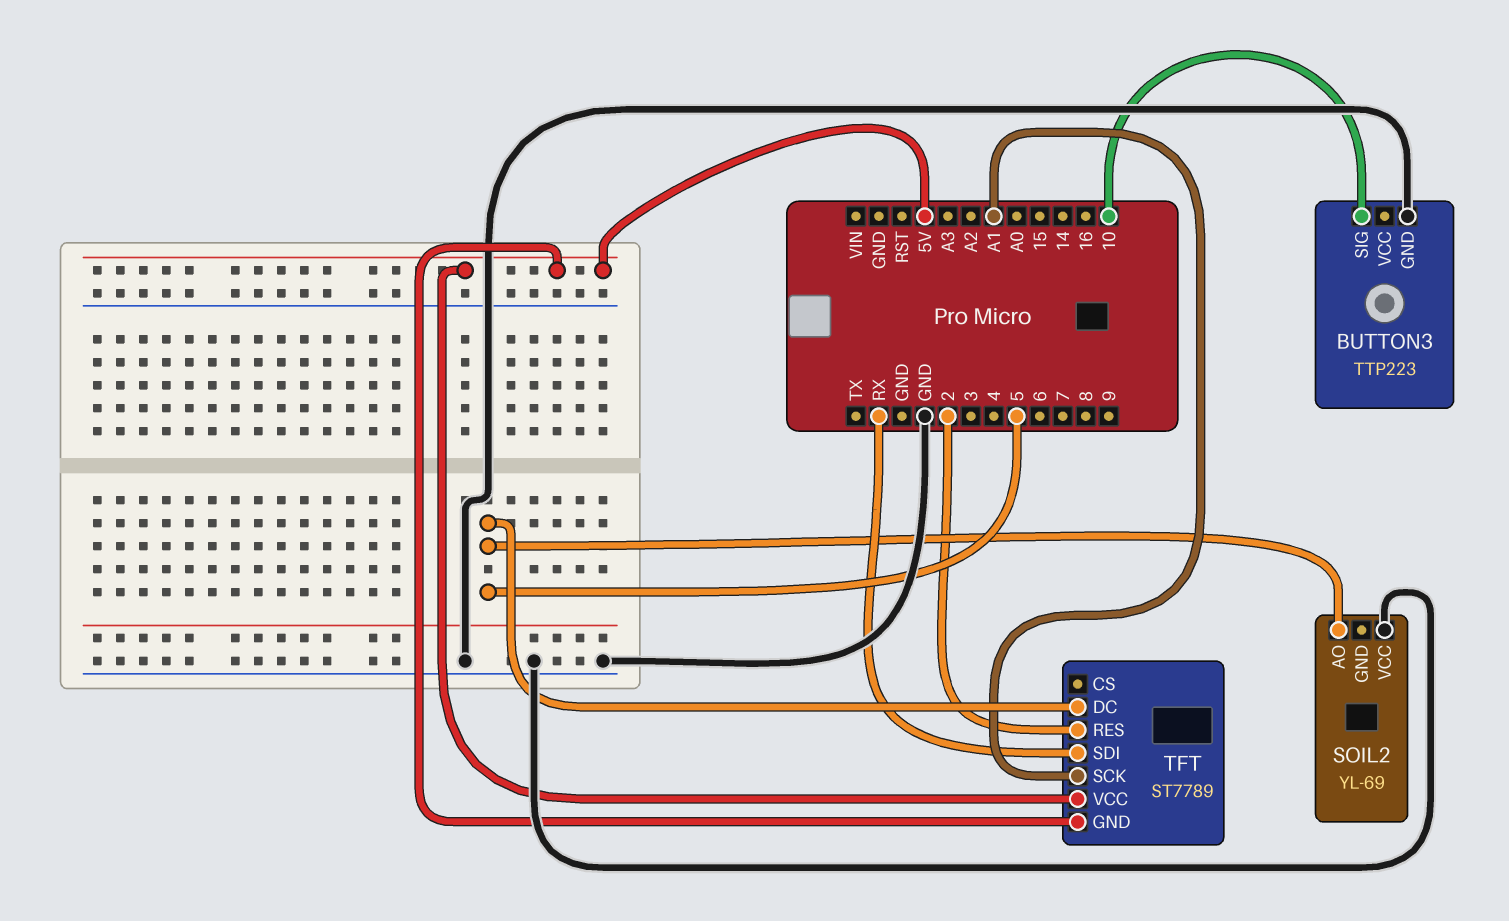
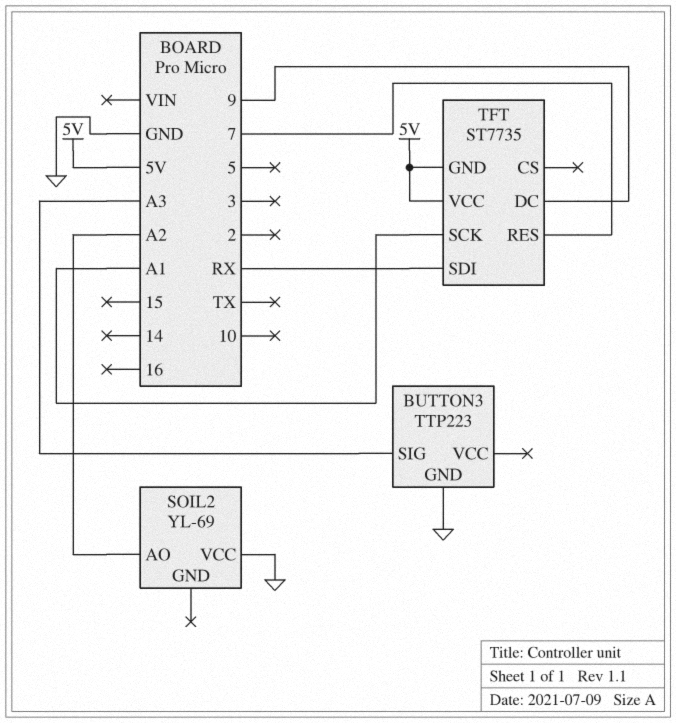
BUTTON3 pin SIG: 10 -> A3
SOIL2 pin AO: 5 -> A2
TFT: ST7789 -> ST7735
TFT pin DC: 5 -> 9
TFT pin RES: 2 -> 7

